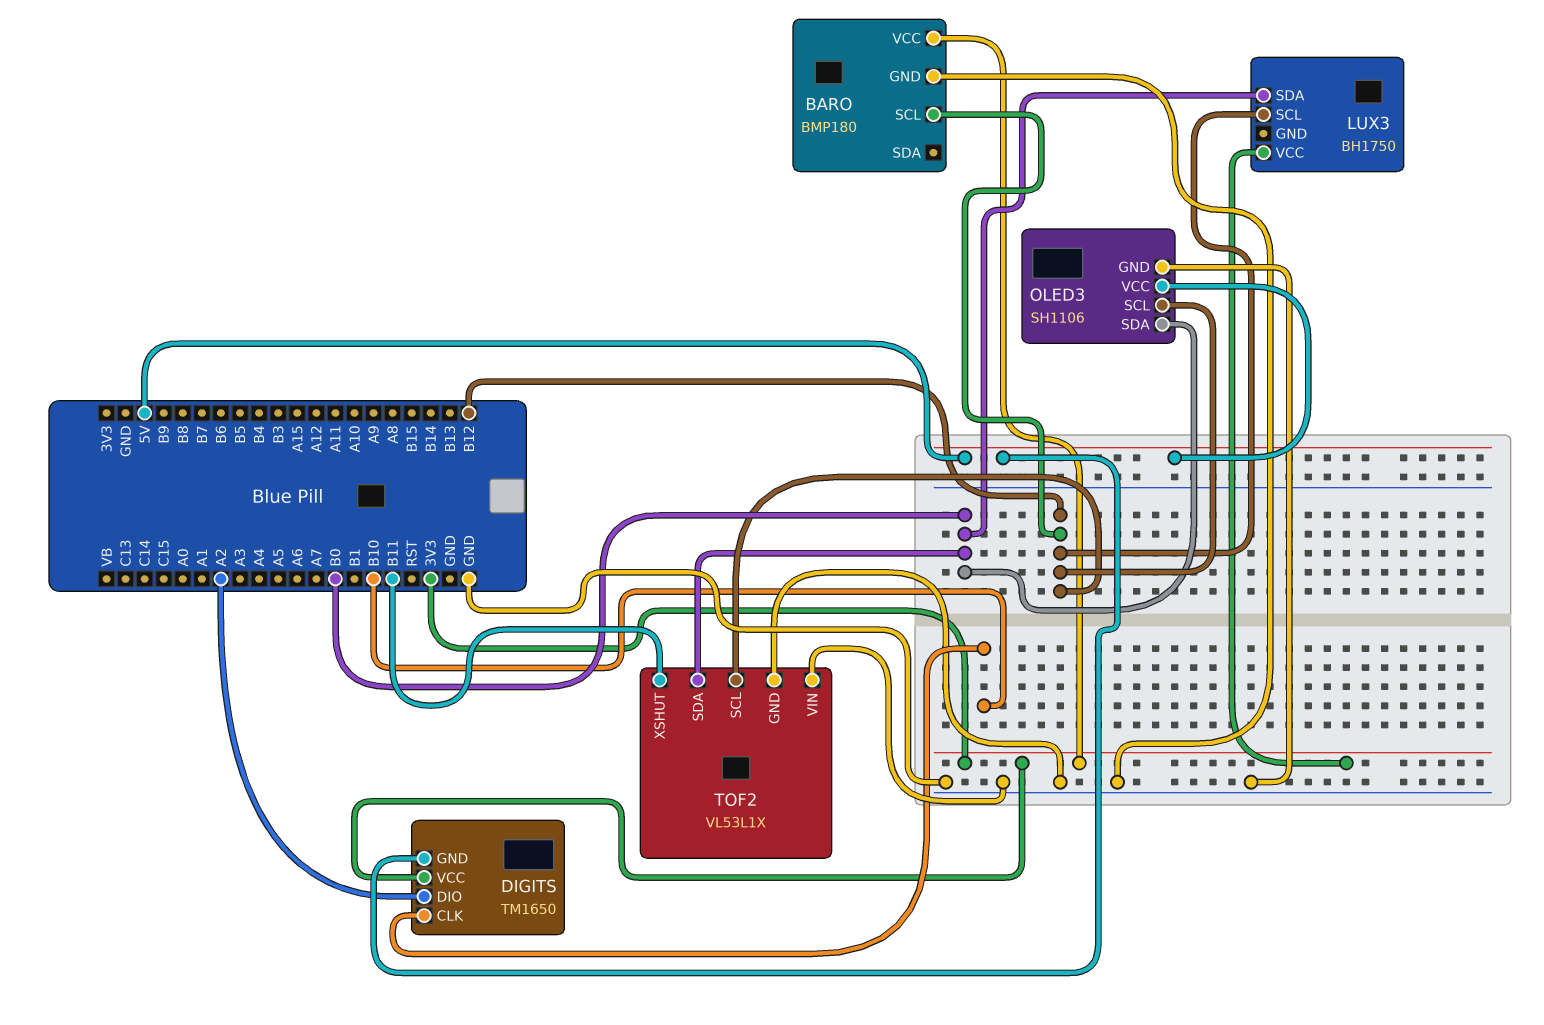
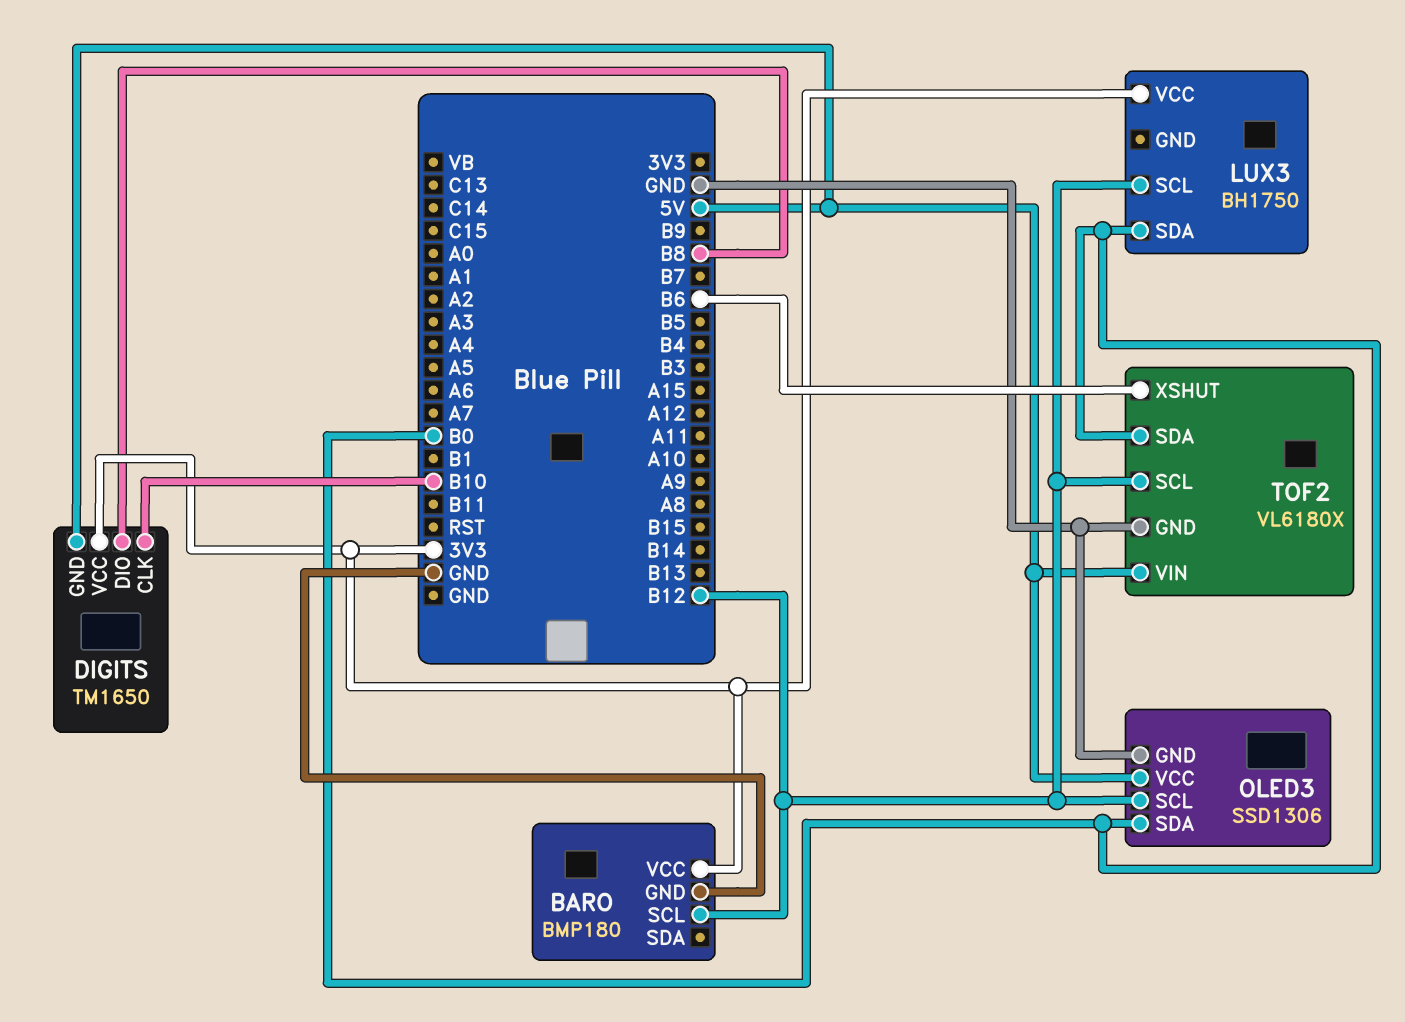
DIGITS pin DIO: A2 -> B8
OLED3: SH1106 -> SSD1306
TOF2: VL53L1X -> VL6180X
TOF2 pin VIN: GND -> 5V
TOF2 pin XSHUT: B11 -> B6

